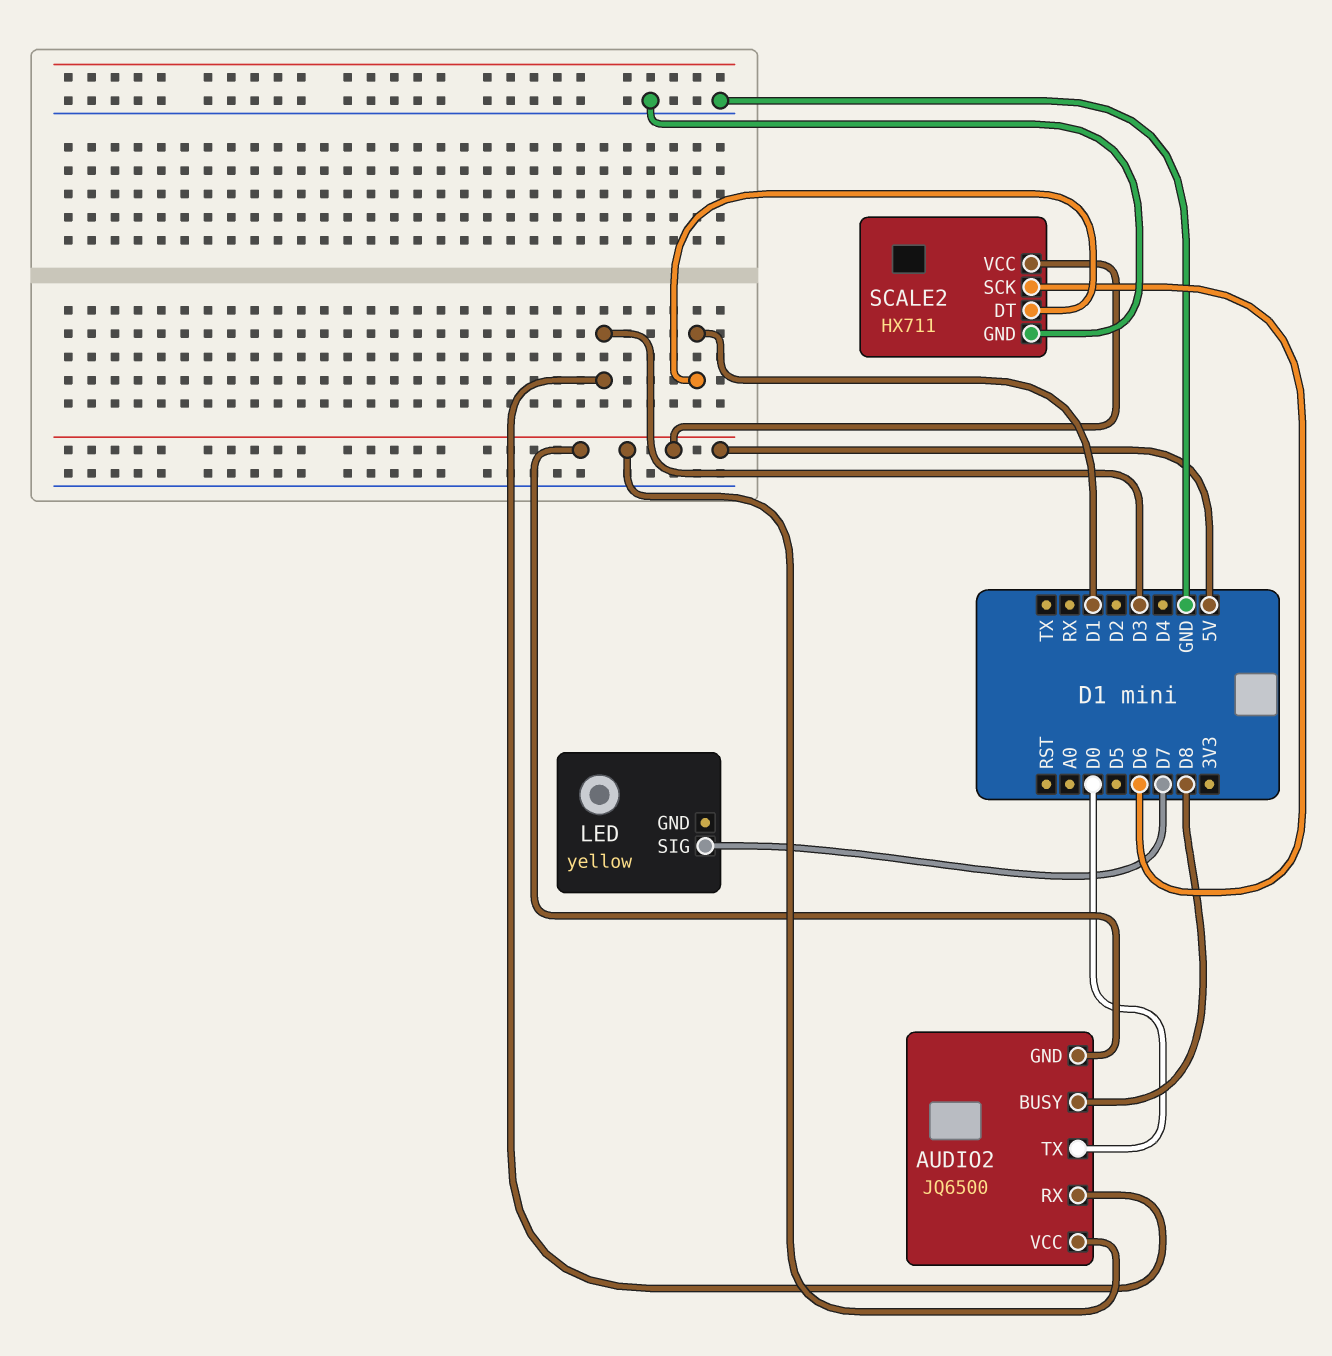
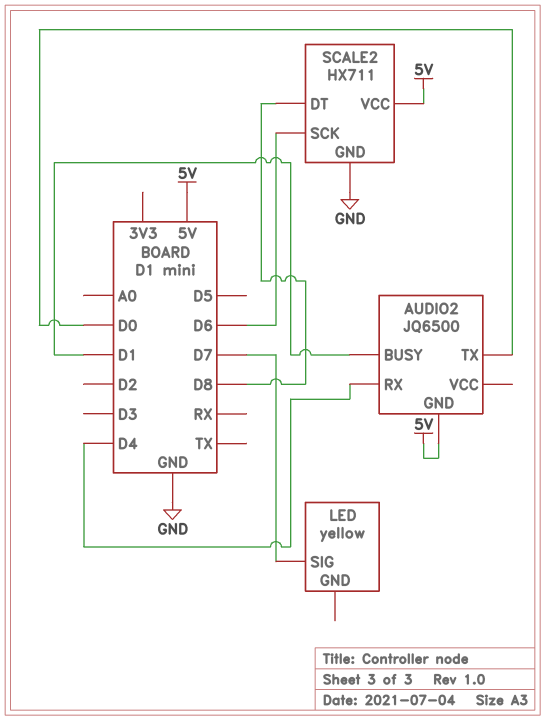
AUDIO2 pin BUSY: D8 -> D1
AUDIO2 pin RX: D3 -> D4
AUDIO2 pin VCC: 5V -> none
SCALE2 pin DT: D1 -> D8

